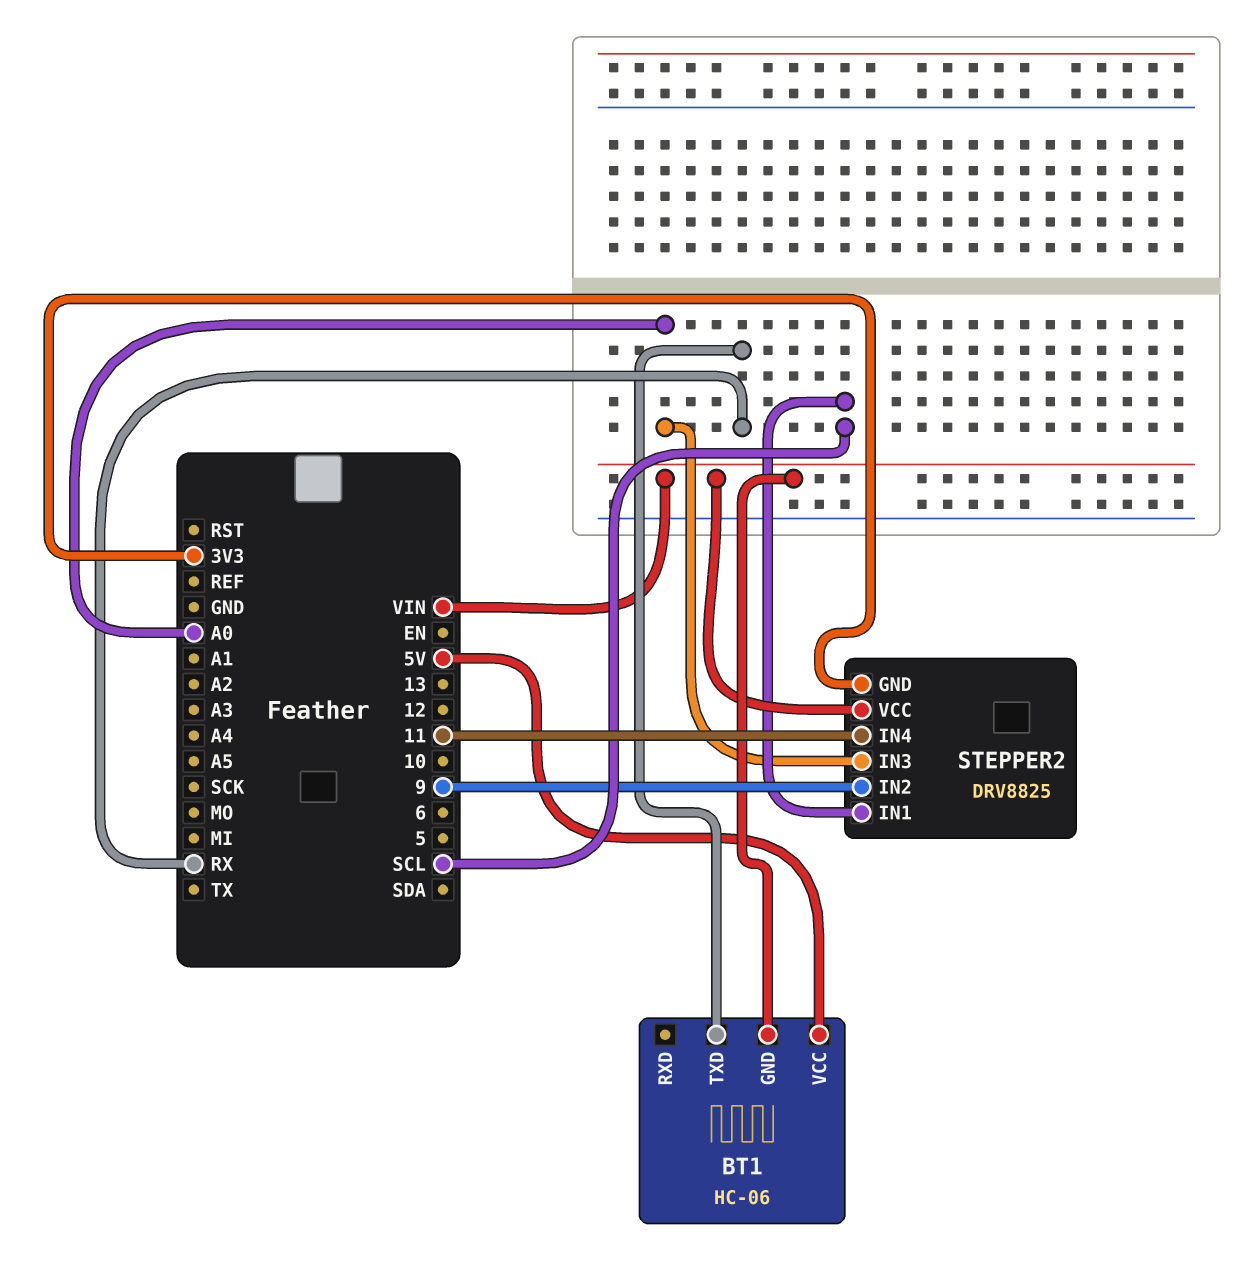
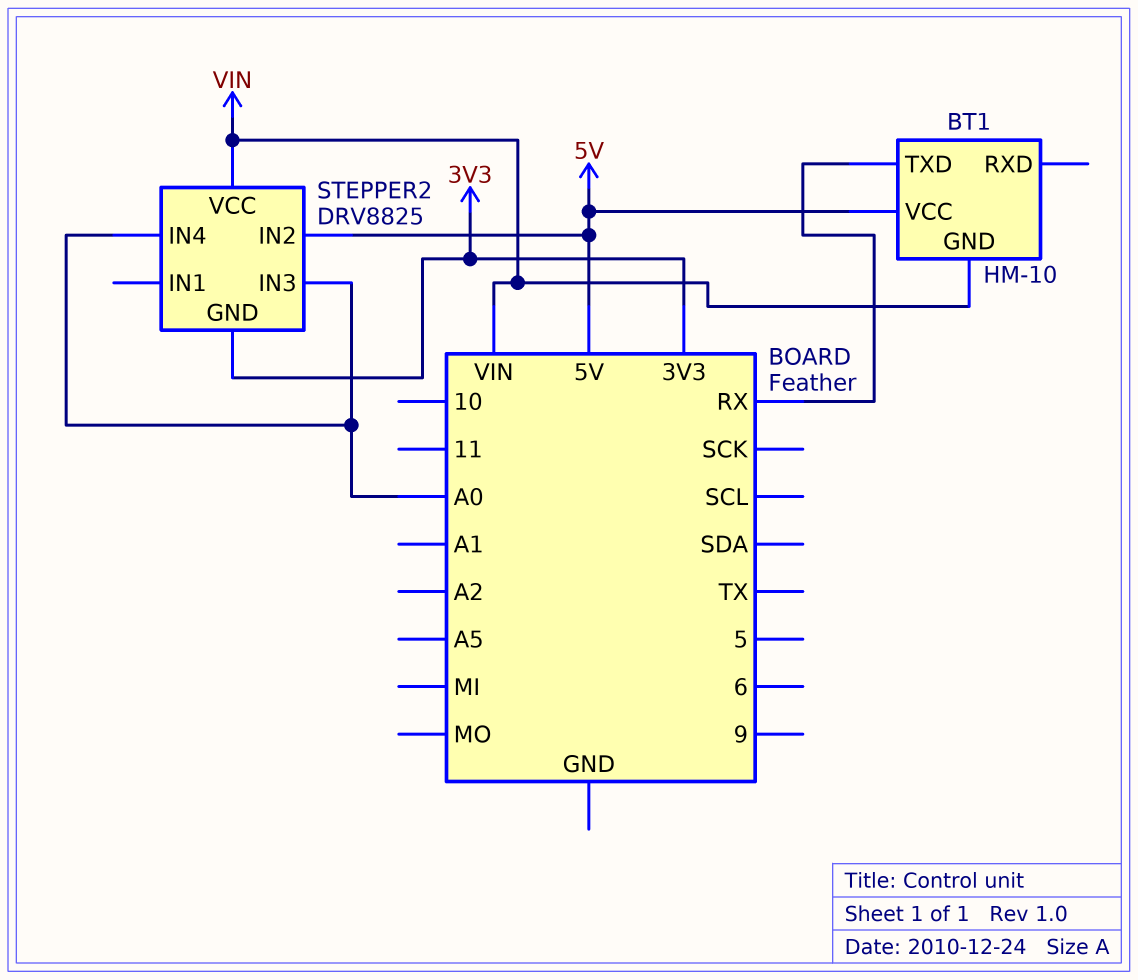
BT1: HC-06 -> HM-10
STEPPER2 pin IN1: SCL -> none
STEPPER2 pin IN2: 9 -> 5V
STEPPER2 pin IN4: 11 -> A0

